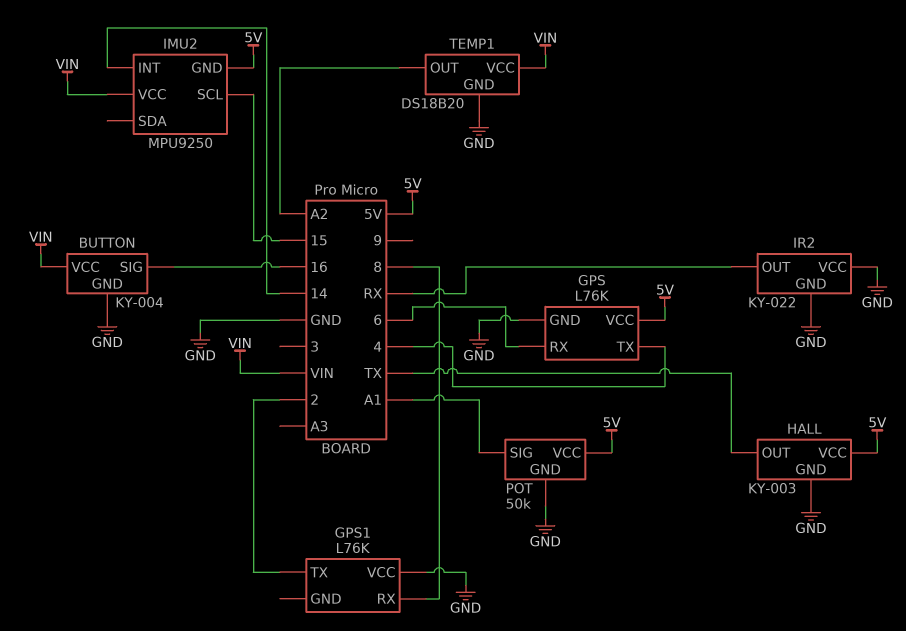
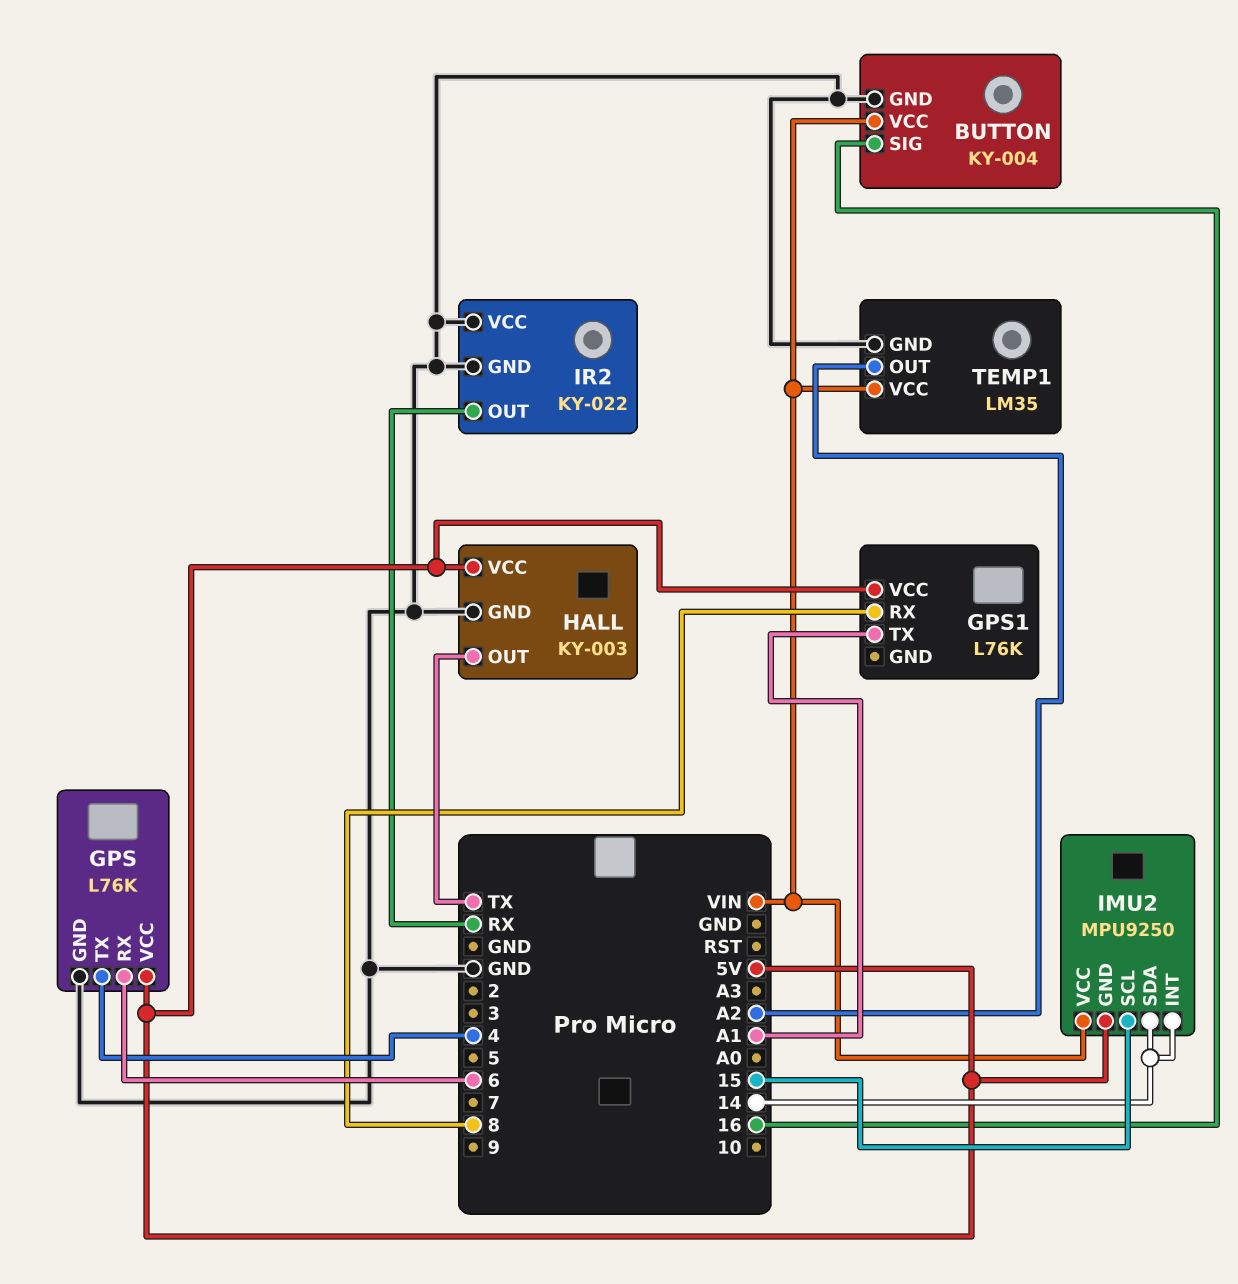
GPS1 pin TX: 2 -> A1
GPS1 pin VCC: GND -> 5V
IMU2 pin SDA: none -> 14
POT: 50k -> none
POT pin GND: GND -> none
POT pin SIG: A1 -> none
POT pin VCC: 5V -> none
TEMP1: DS18B20 -> LM35

